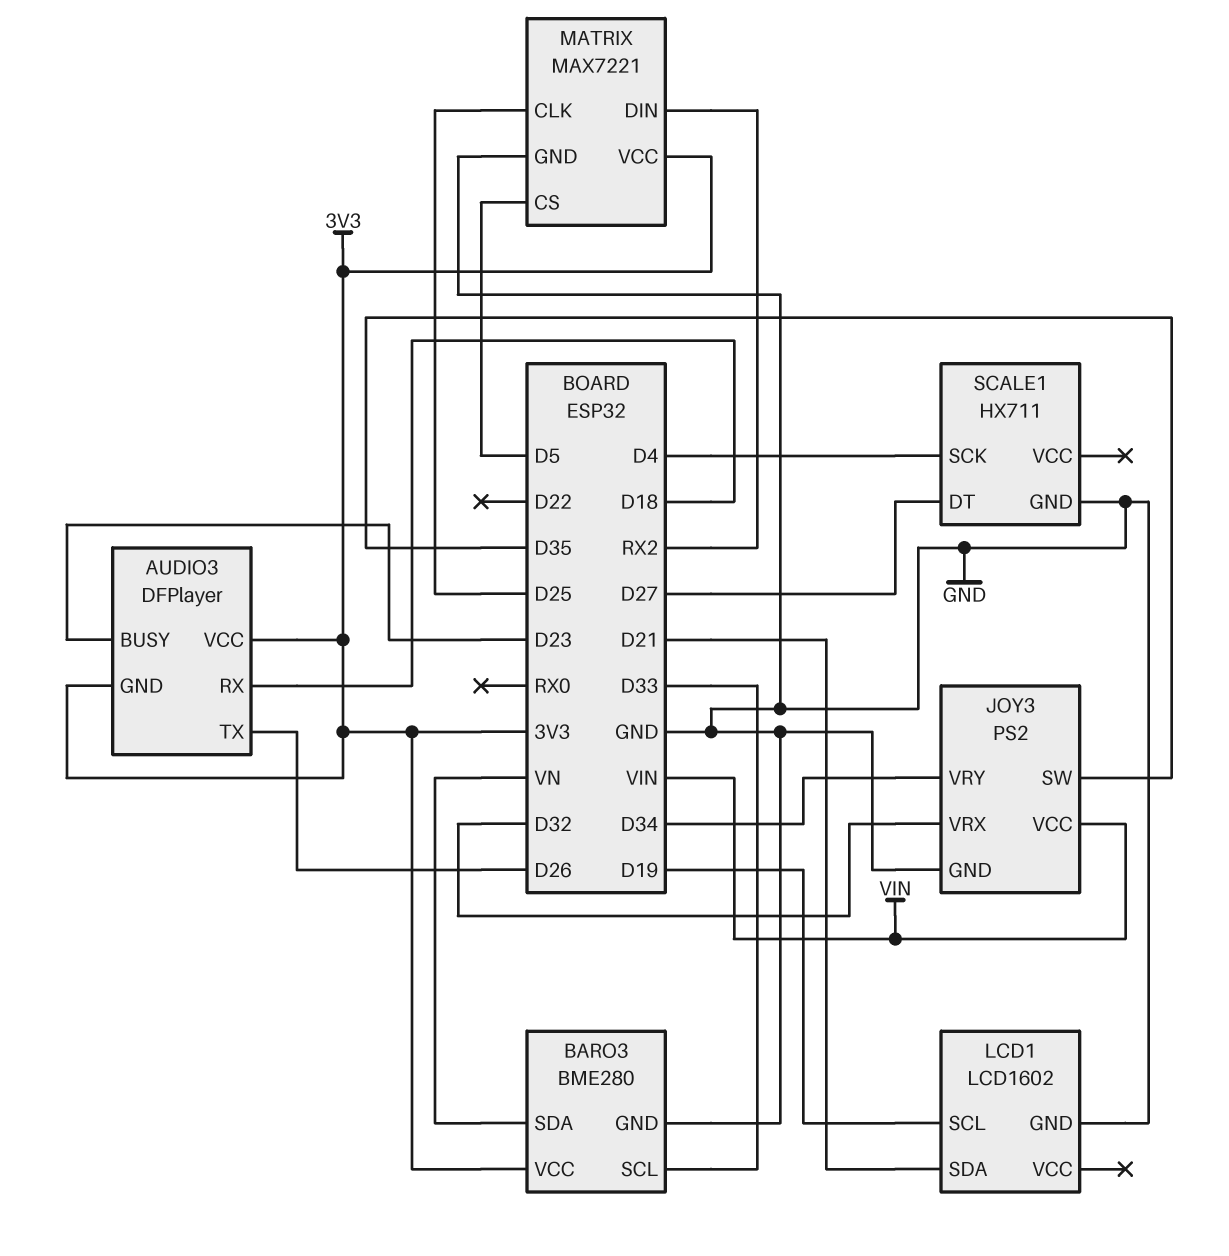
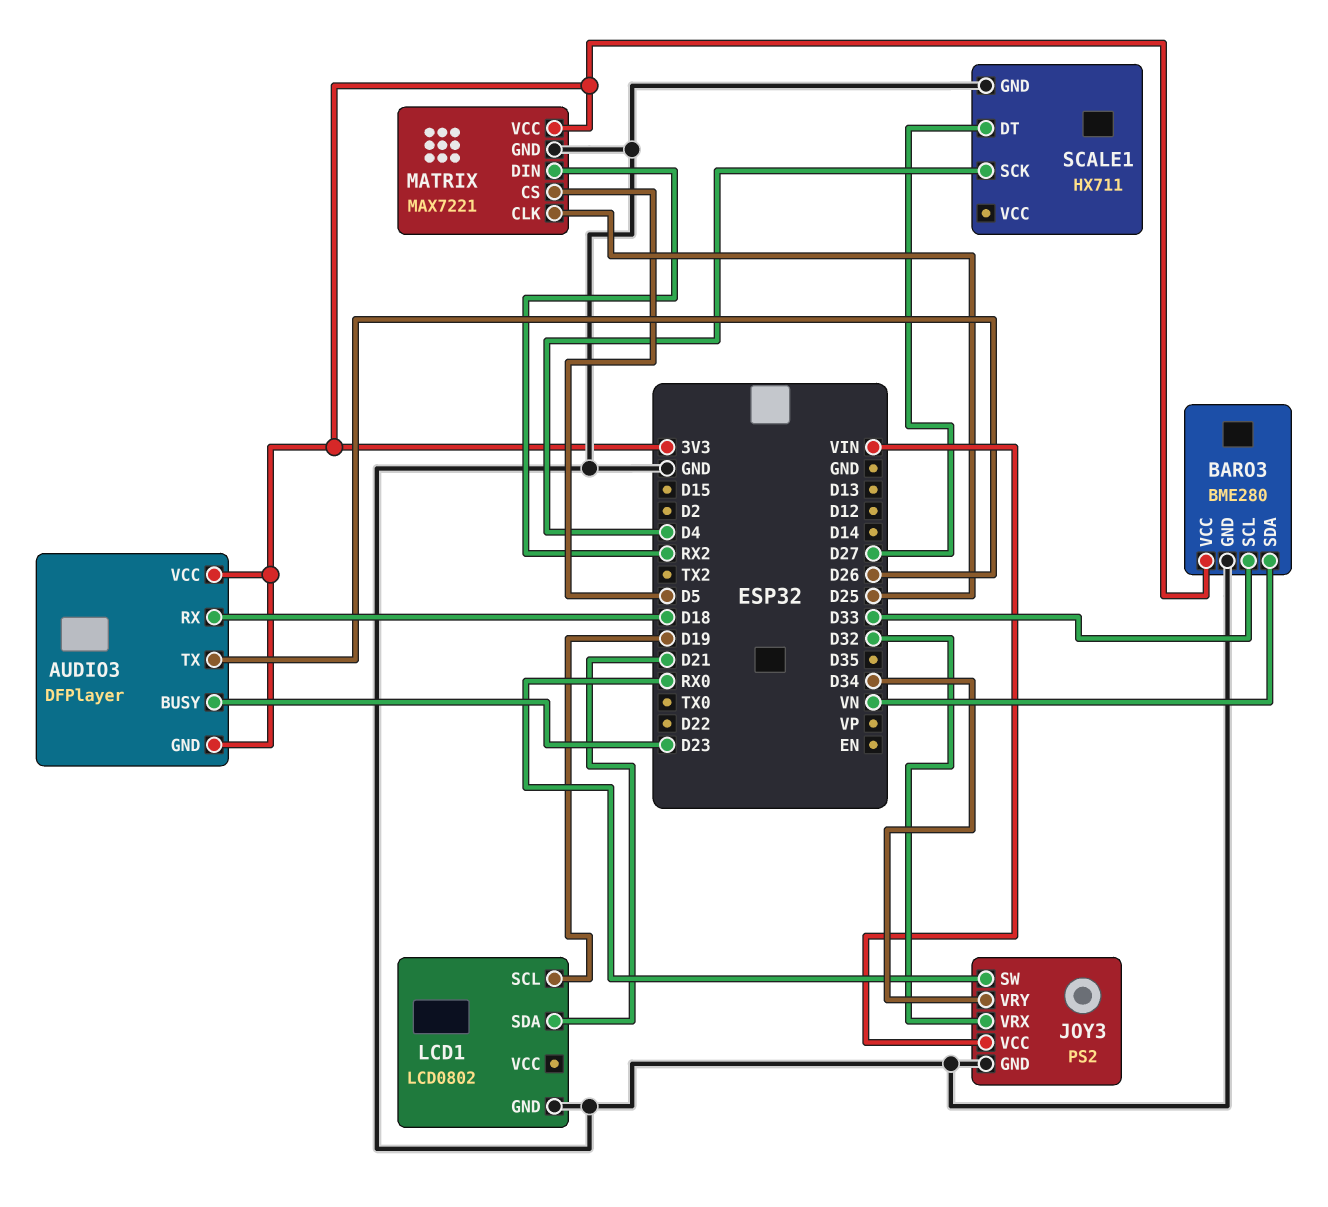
JOY3 pin SW: D35 -> RX0
LCD1: LCD1602 -> LCD0802

